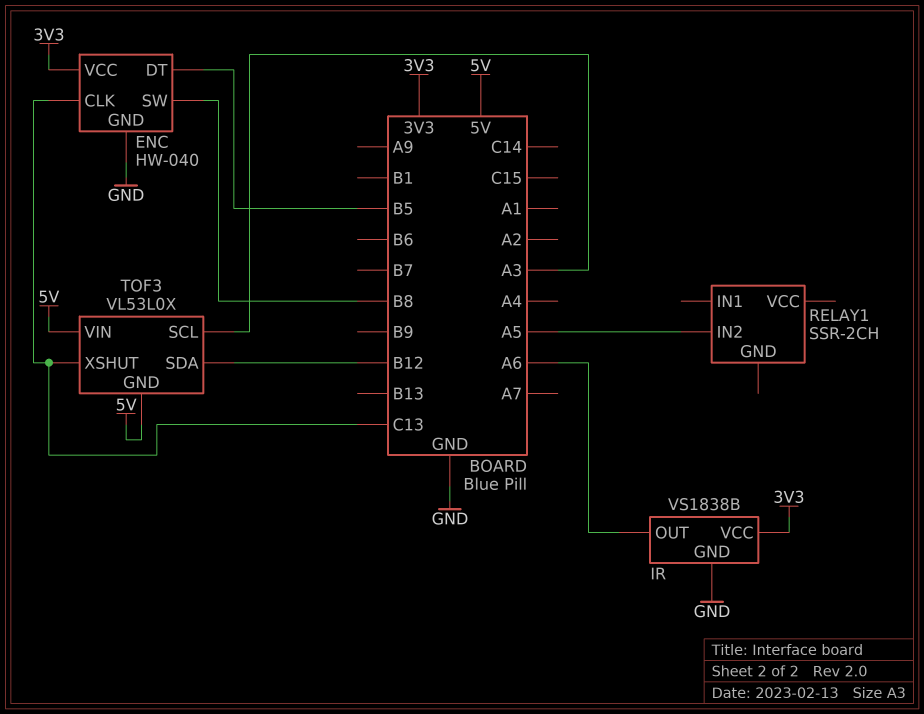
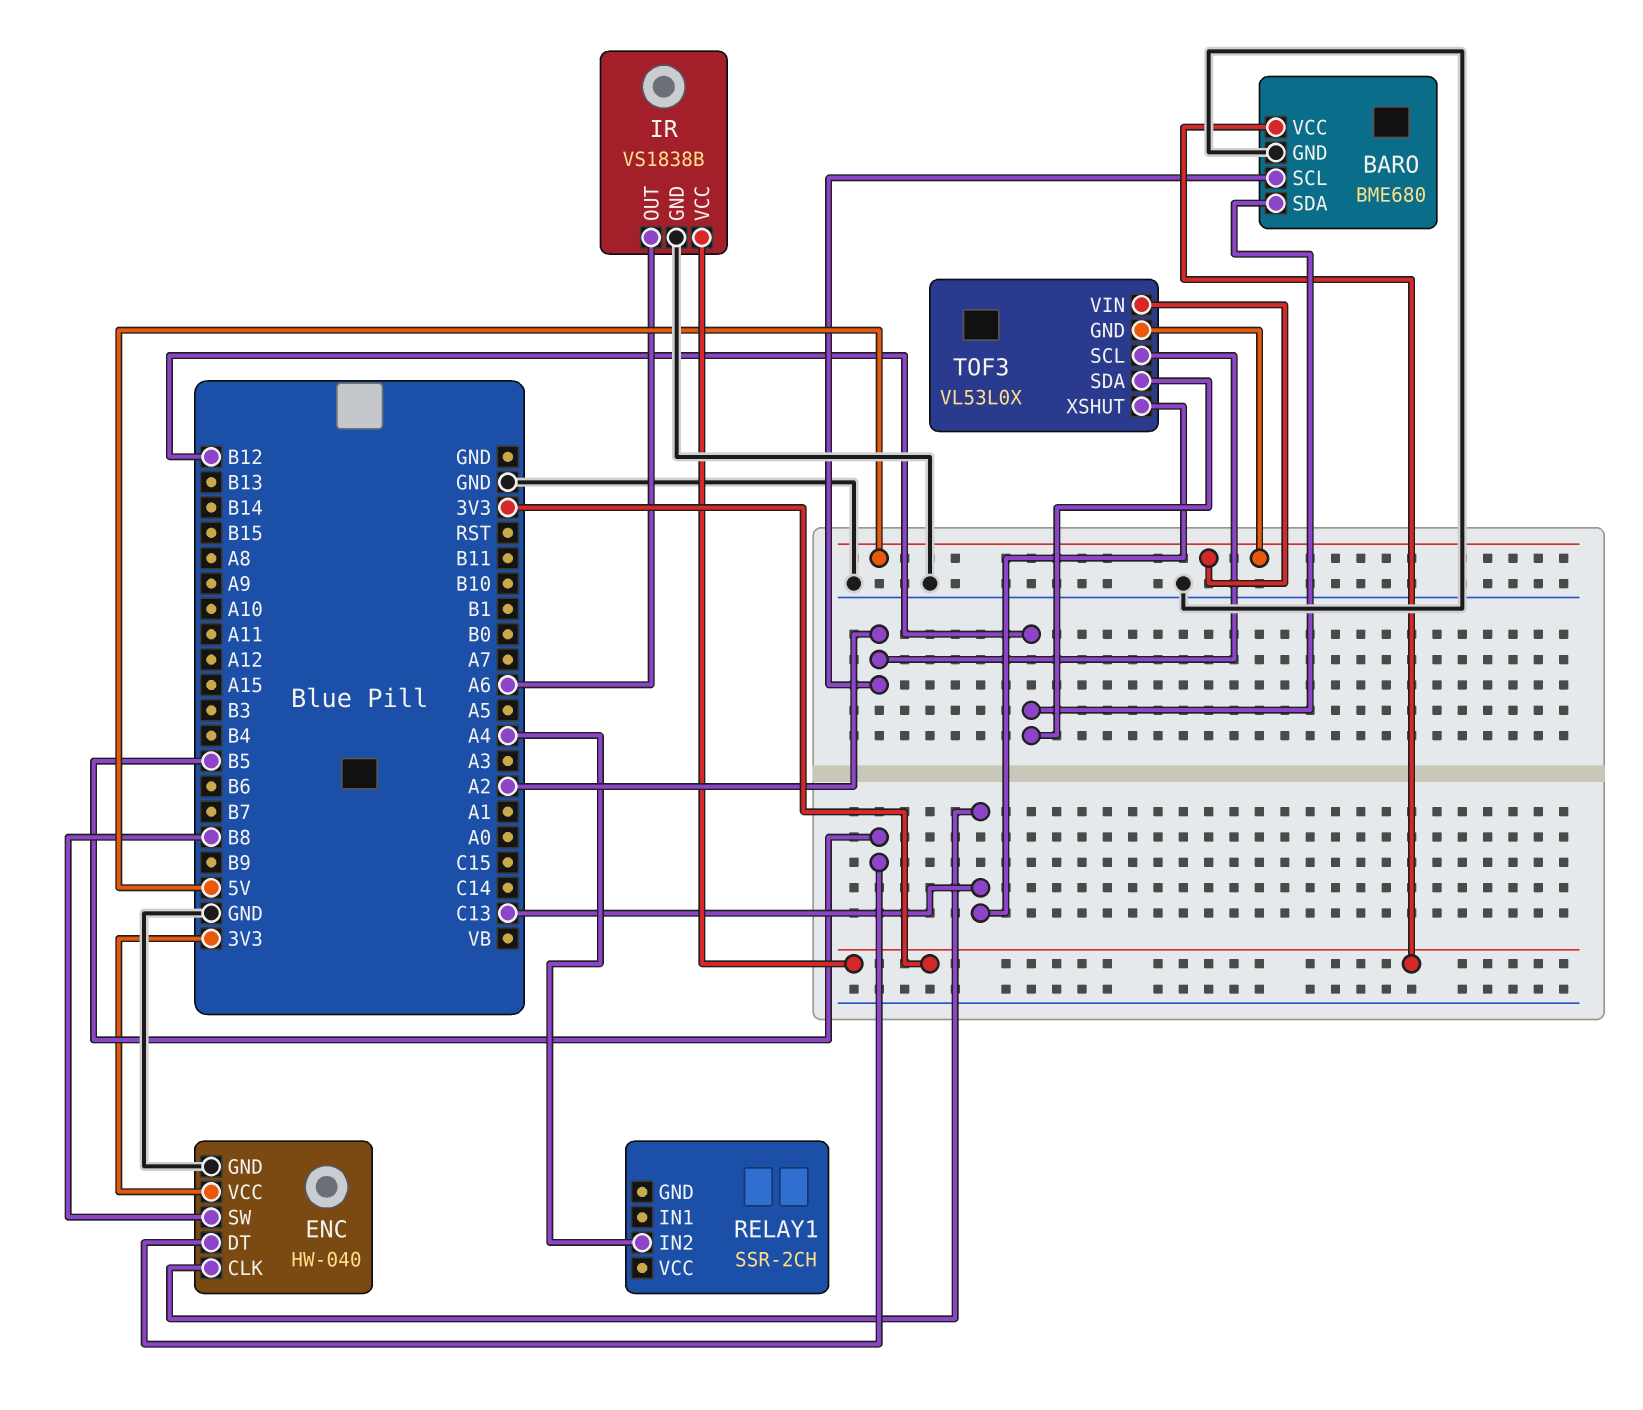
BARO: none -> BME680
BARO pin GND: none -> GND
BARO pin SCL: none -> A2
BARO pin SDA: none -> B12
BARO pin VCC: none -> 3V3
RELAY1 pin IN2: A5 -> A4
TOF3 pin SCL: A3 -> A2

